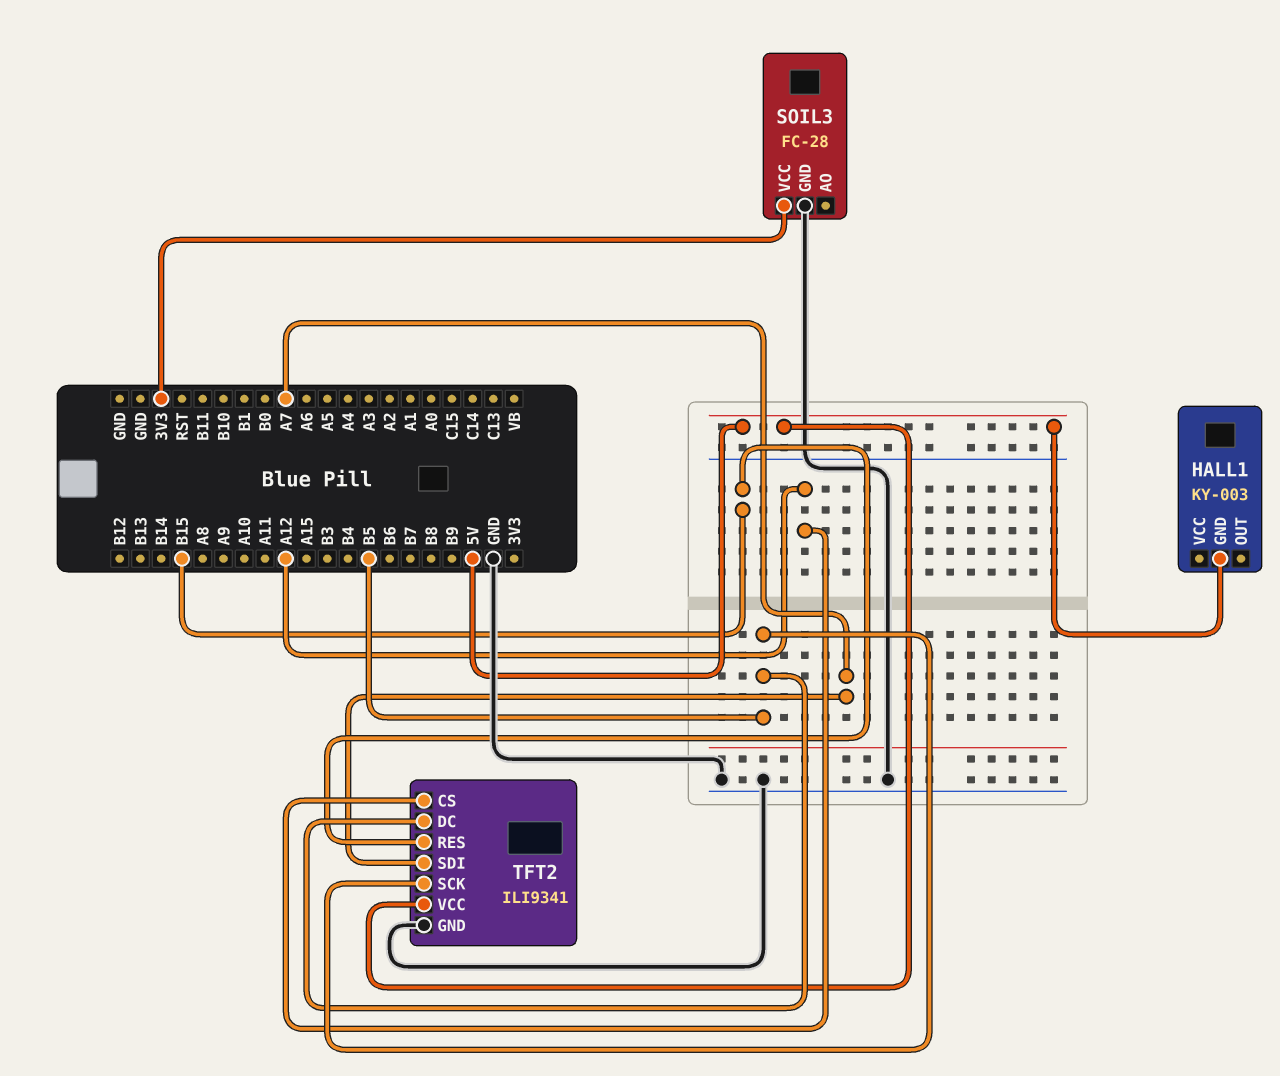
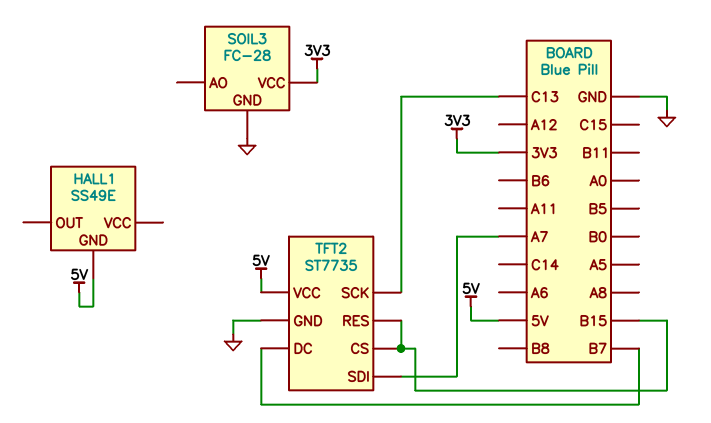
HALL1: KY-003 -> SS49E
TFT2: ILI9341 -> ST7735
TFT2 pin CS: A12 -> B15
TFT2 pin DC: B5 -> B7
TFT2 pin SCK: B5 -> C13

